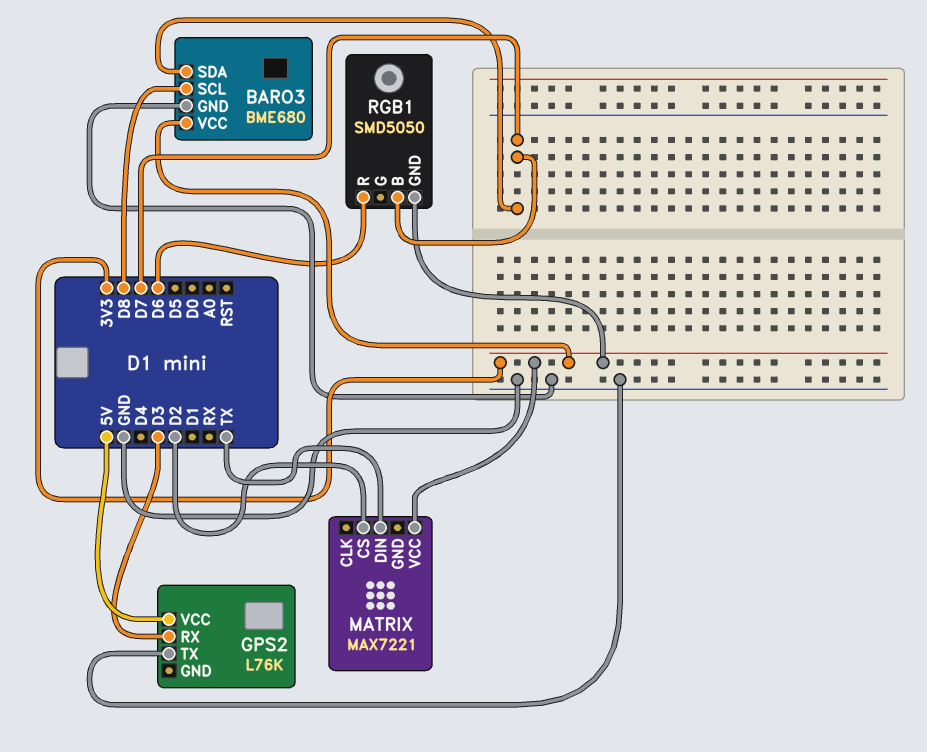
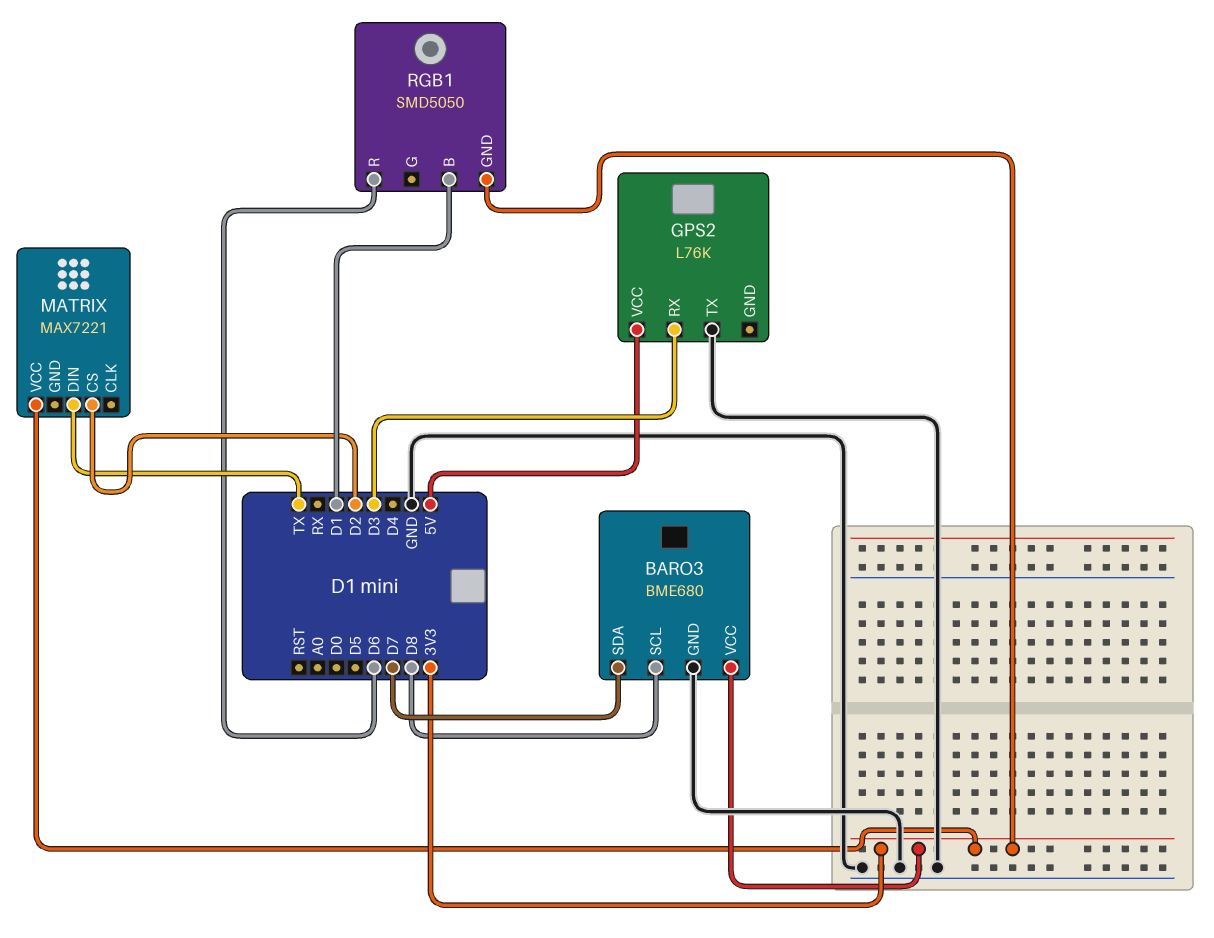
RGB1 pin B: D7 -> D1

